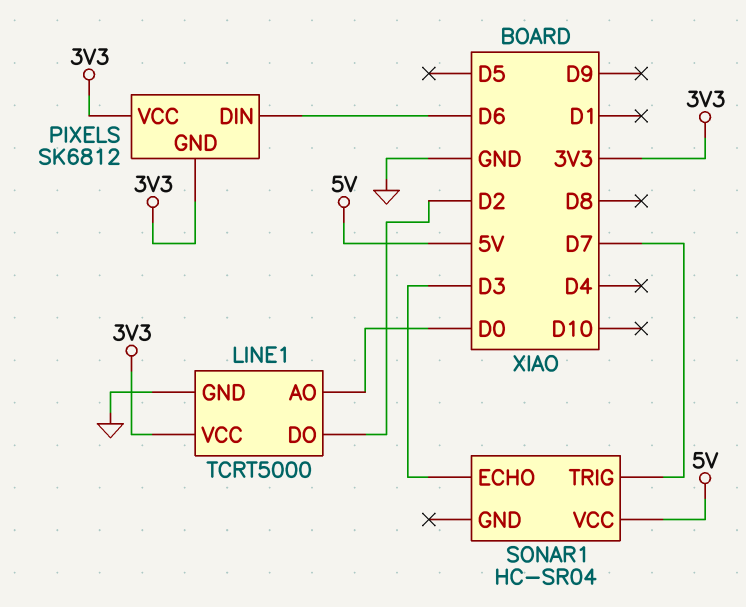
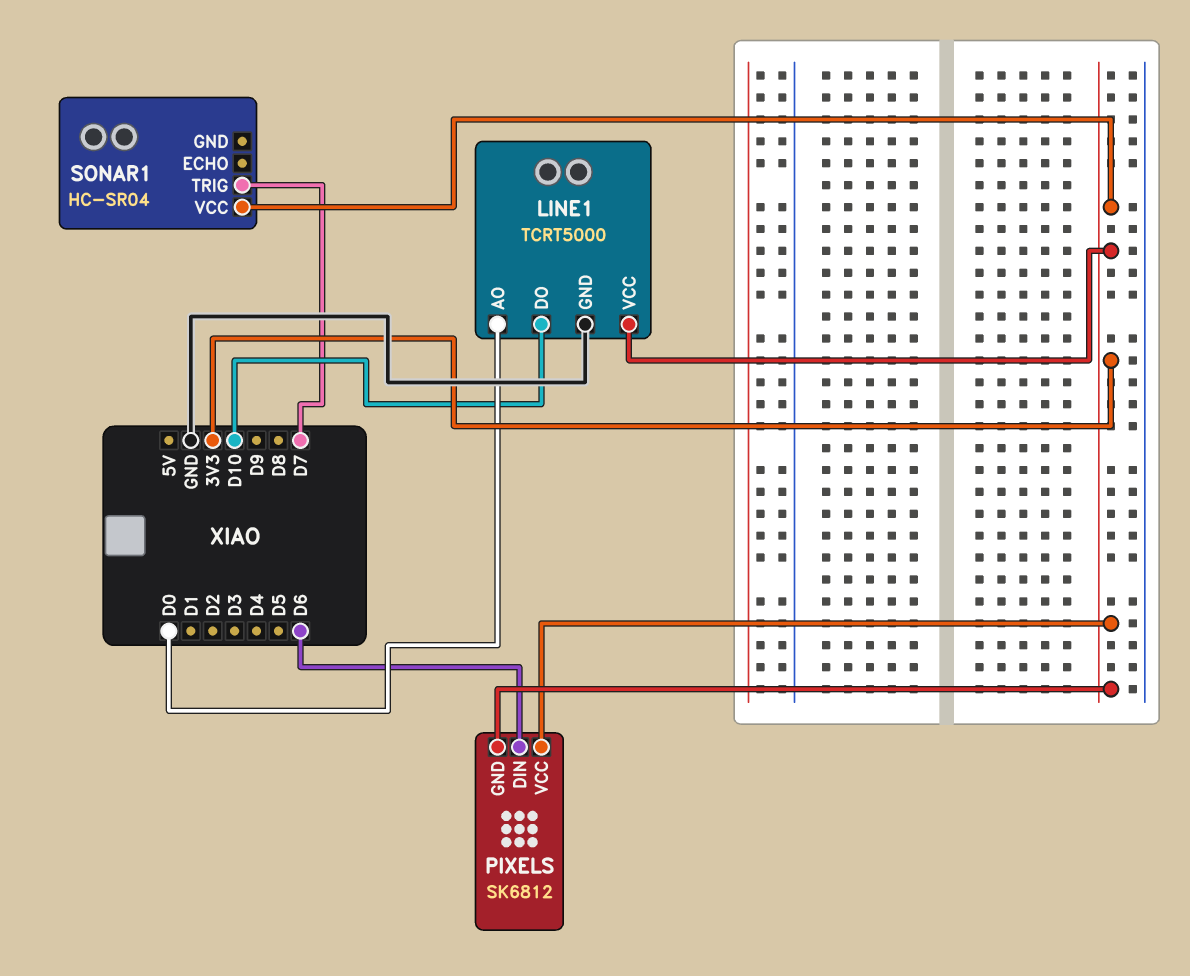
LINE1 pin DO: D2 -> D10
SONAR1 pin ECHO: D3 -> none
SONAR1 pin VCC: 5V -> 3V3

